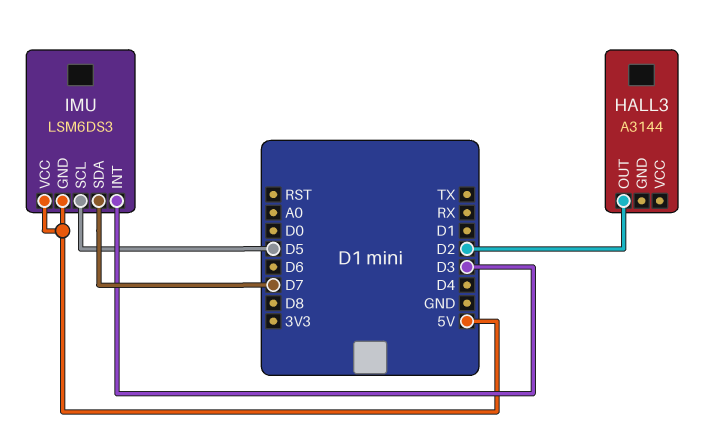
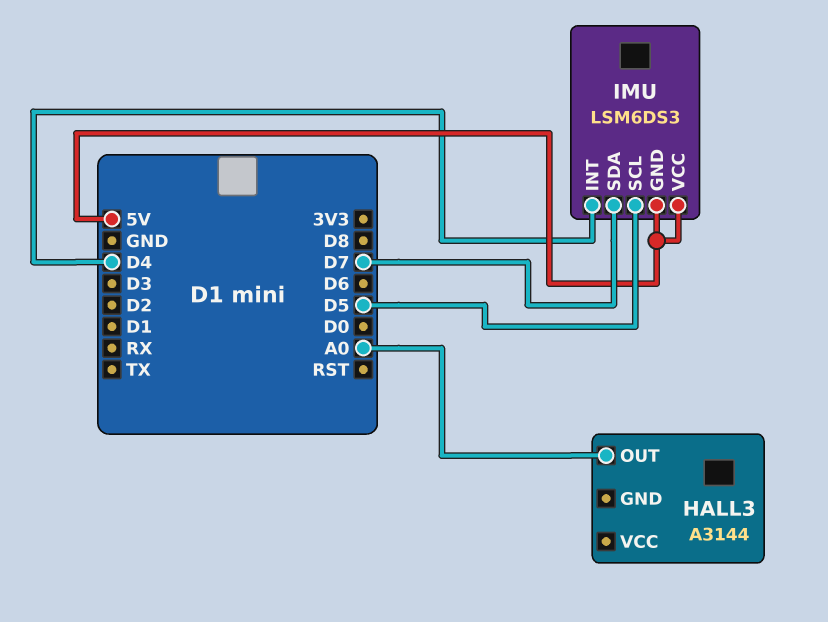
HALL3 pin OUT: D2 -> A0
IMU pin INT: D3 -> D4

